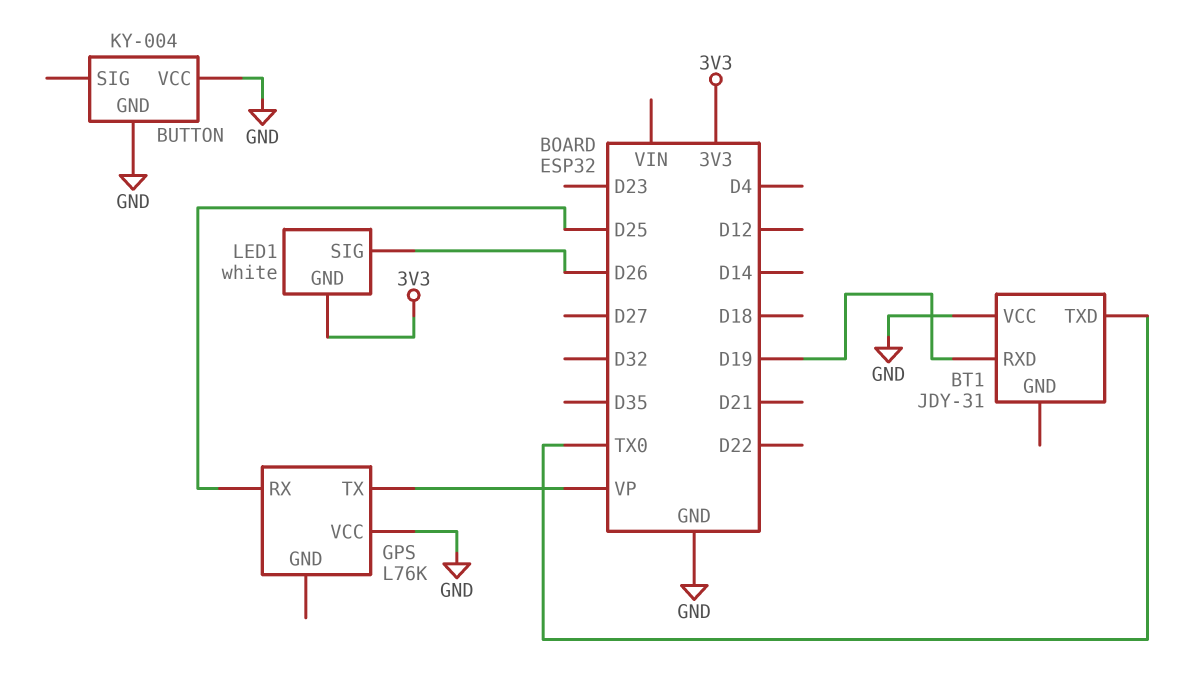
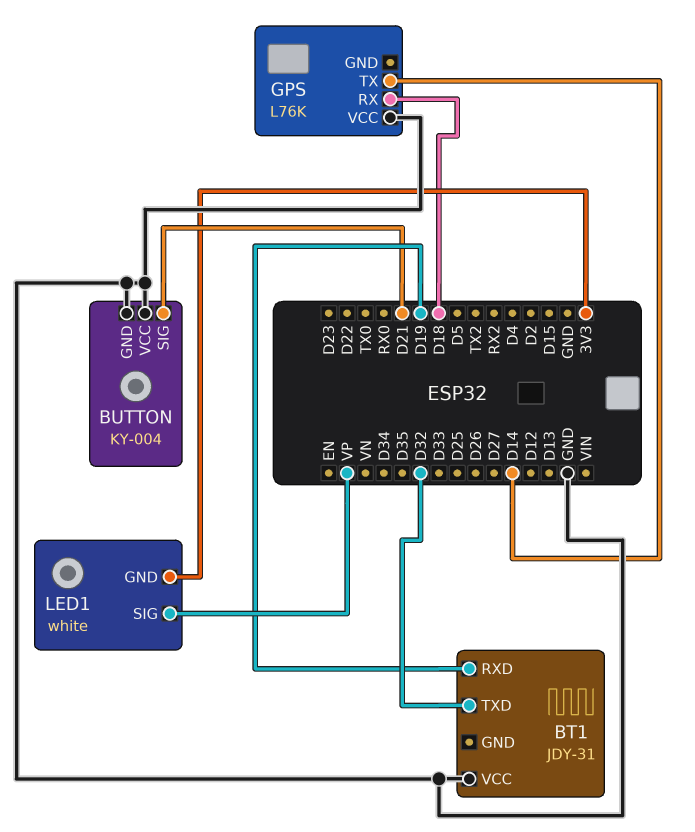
BT1 pin TXD: TX0 -> D32
BUTTON pin SIG: none -> D21
GPS pin RX: D25 -> D18
GPS pin TX: VP -> D14
LED1 pin SIG: D26 -> VP

